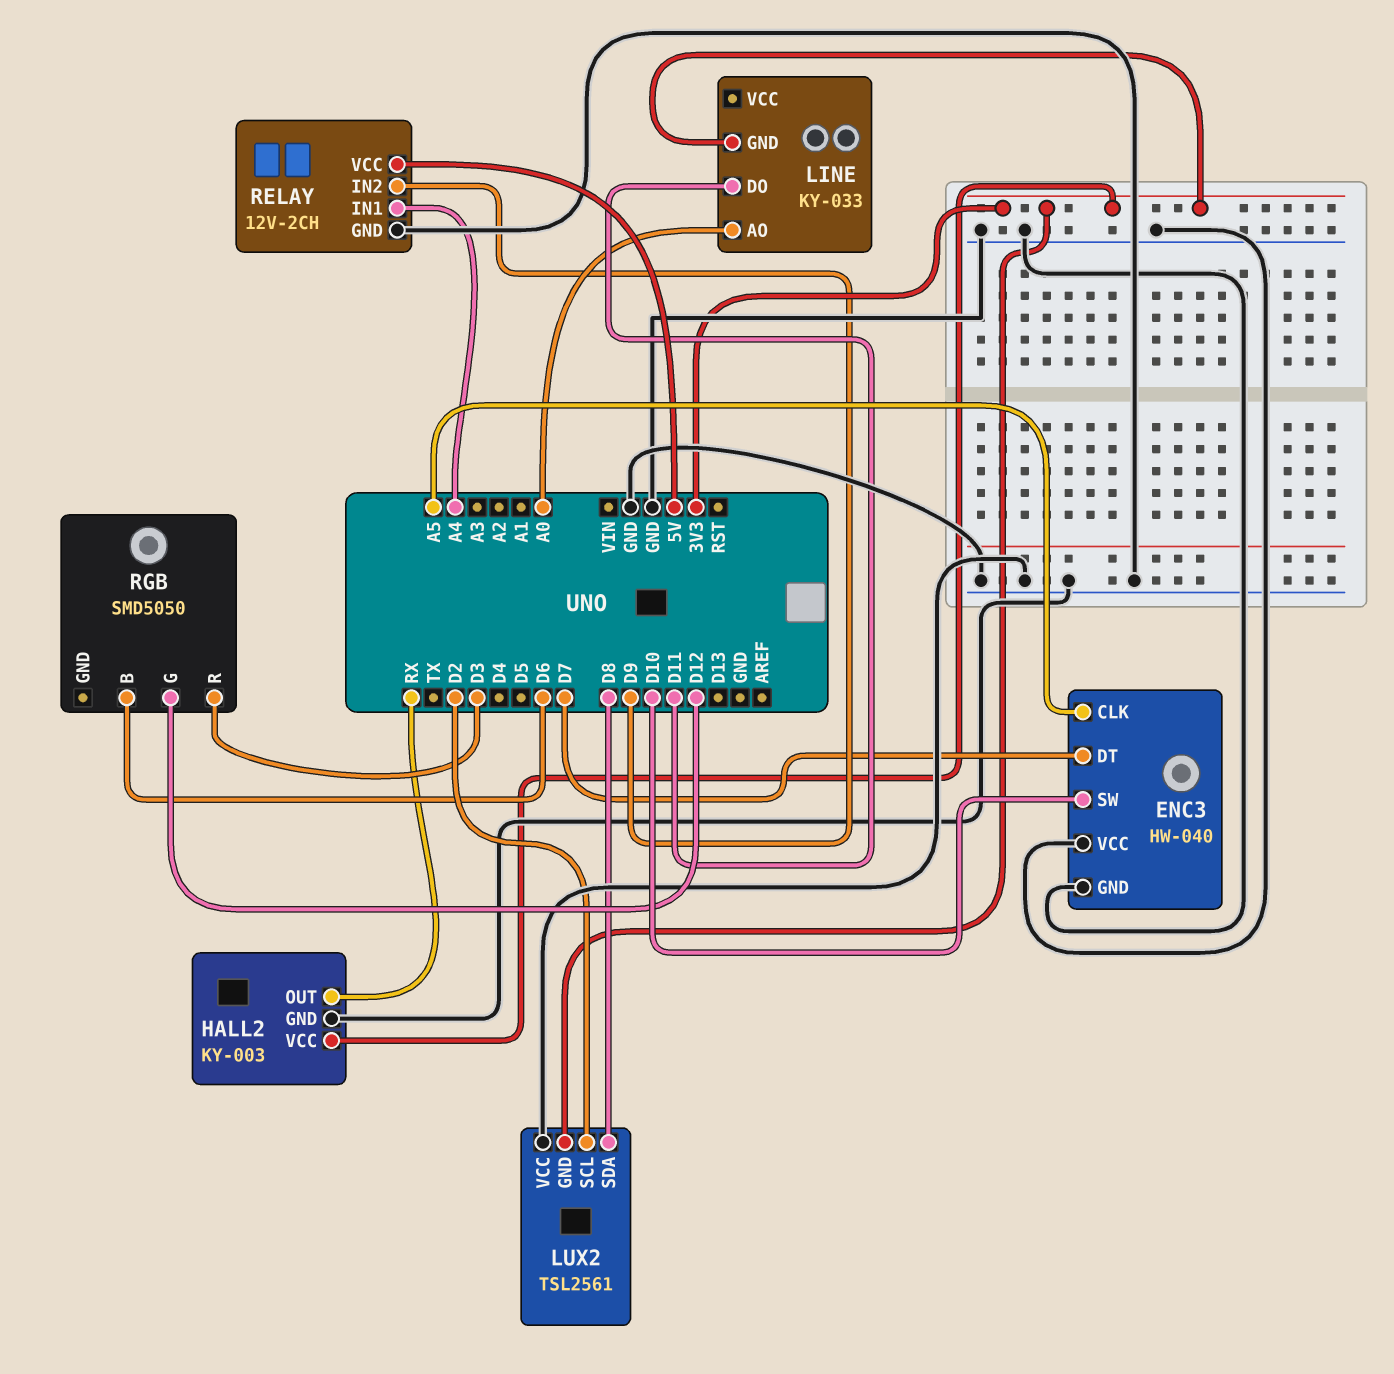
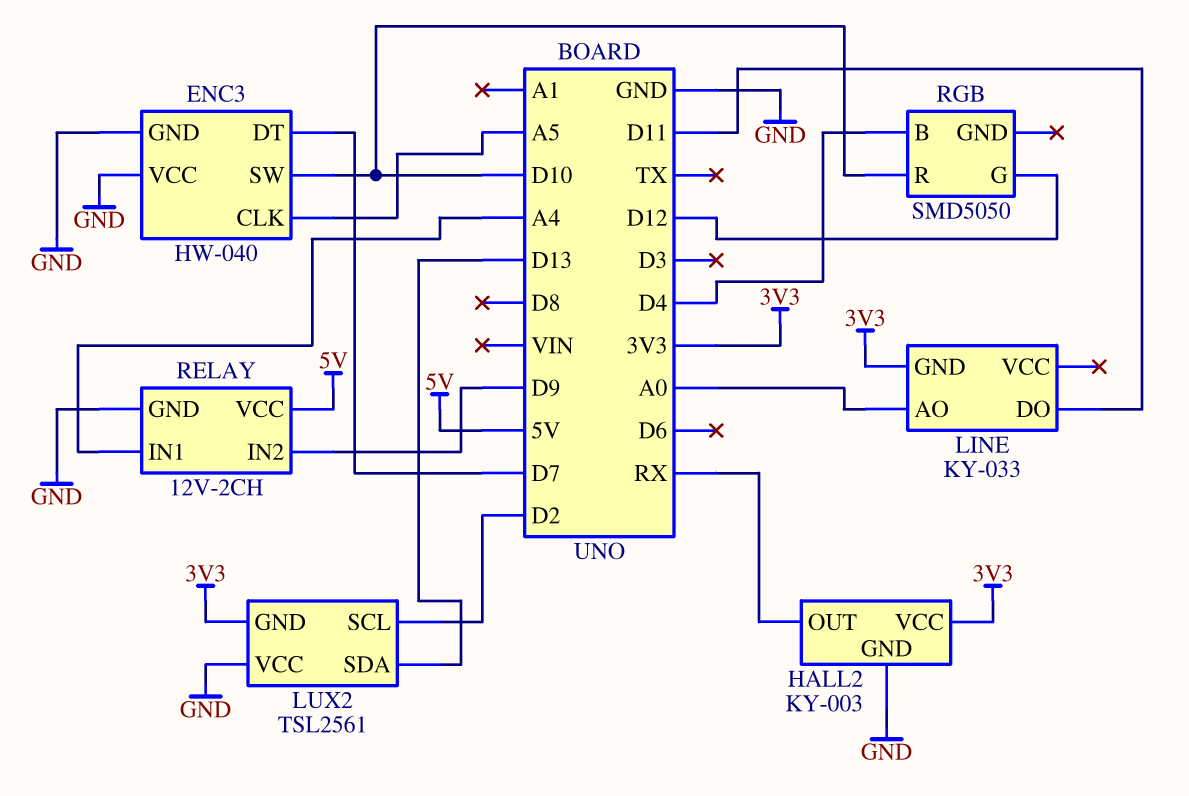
LUX2 pin SDA: D8 -> D13
RGB pin B: D6 -> D4
RGB pin R: D3 -> D10

